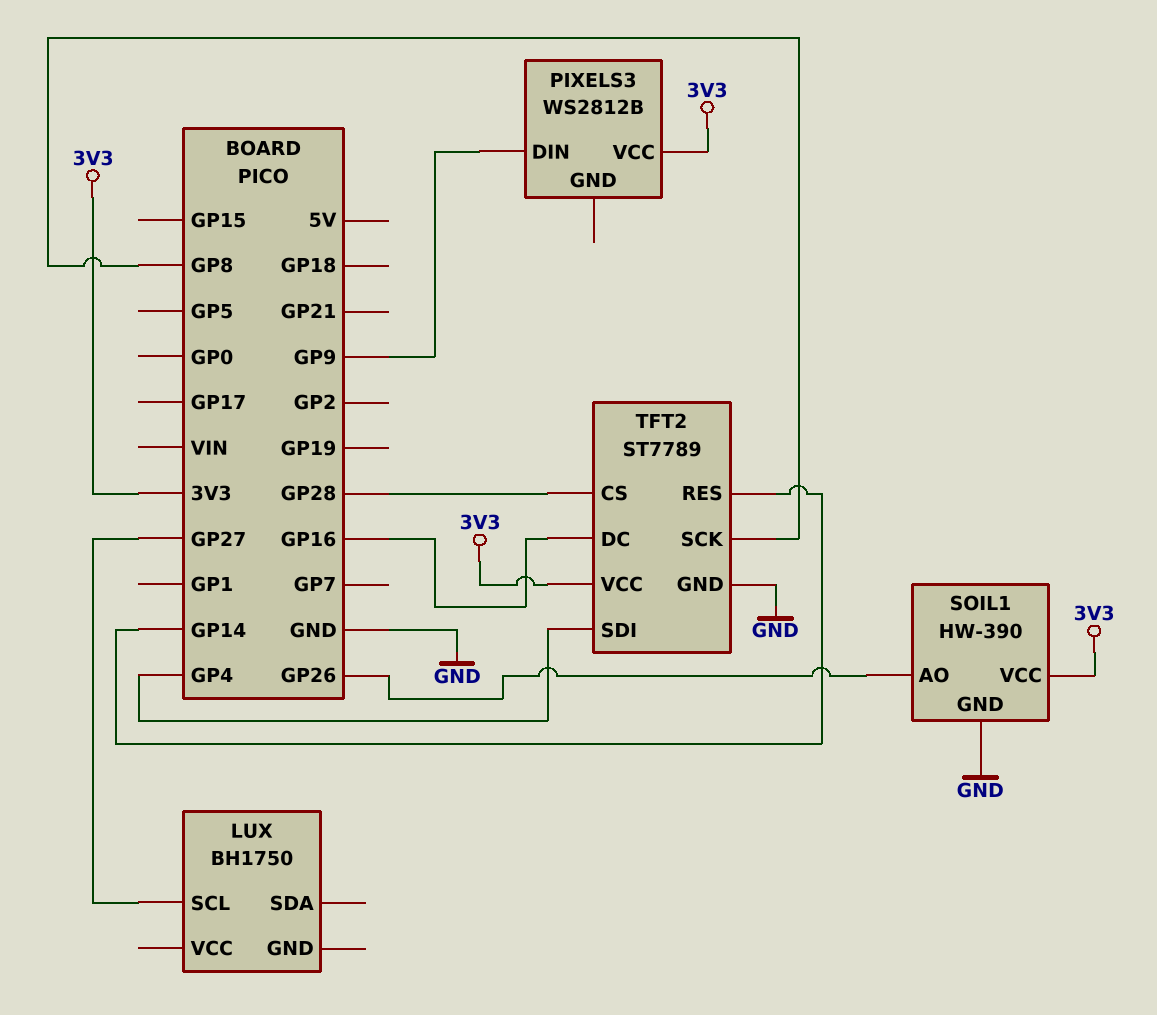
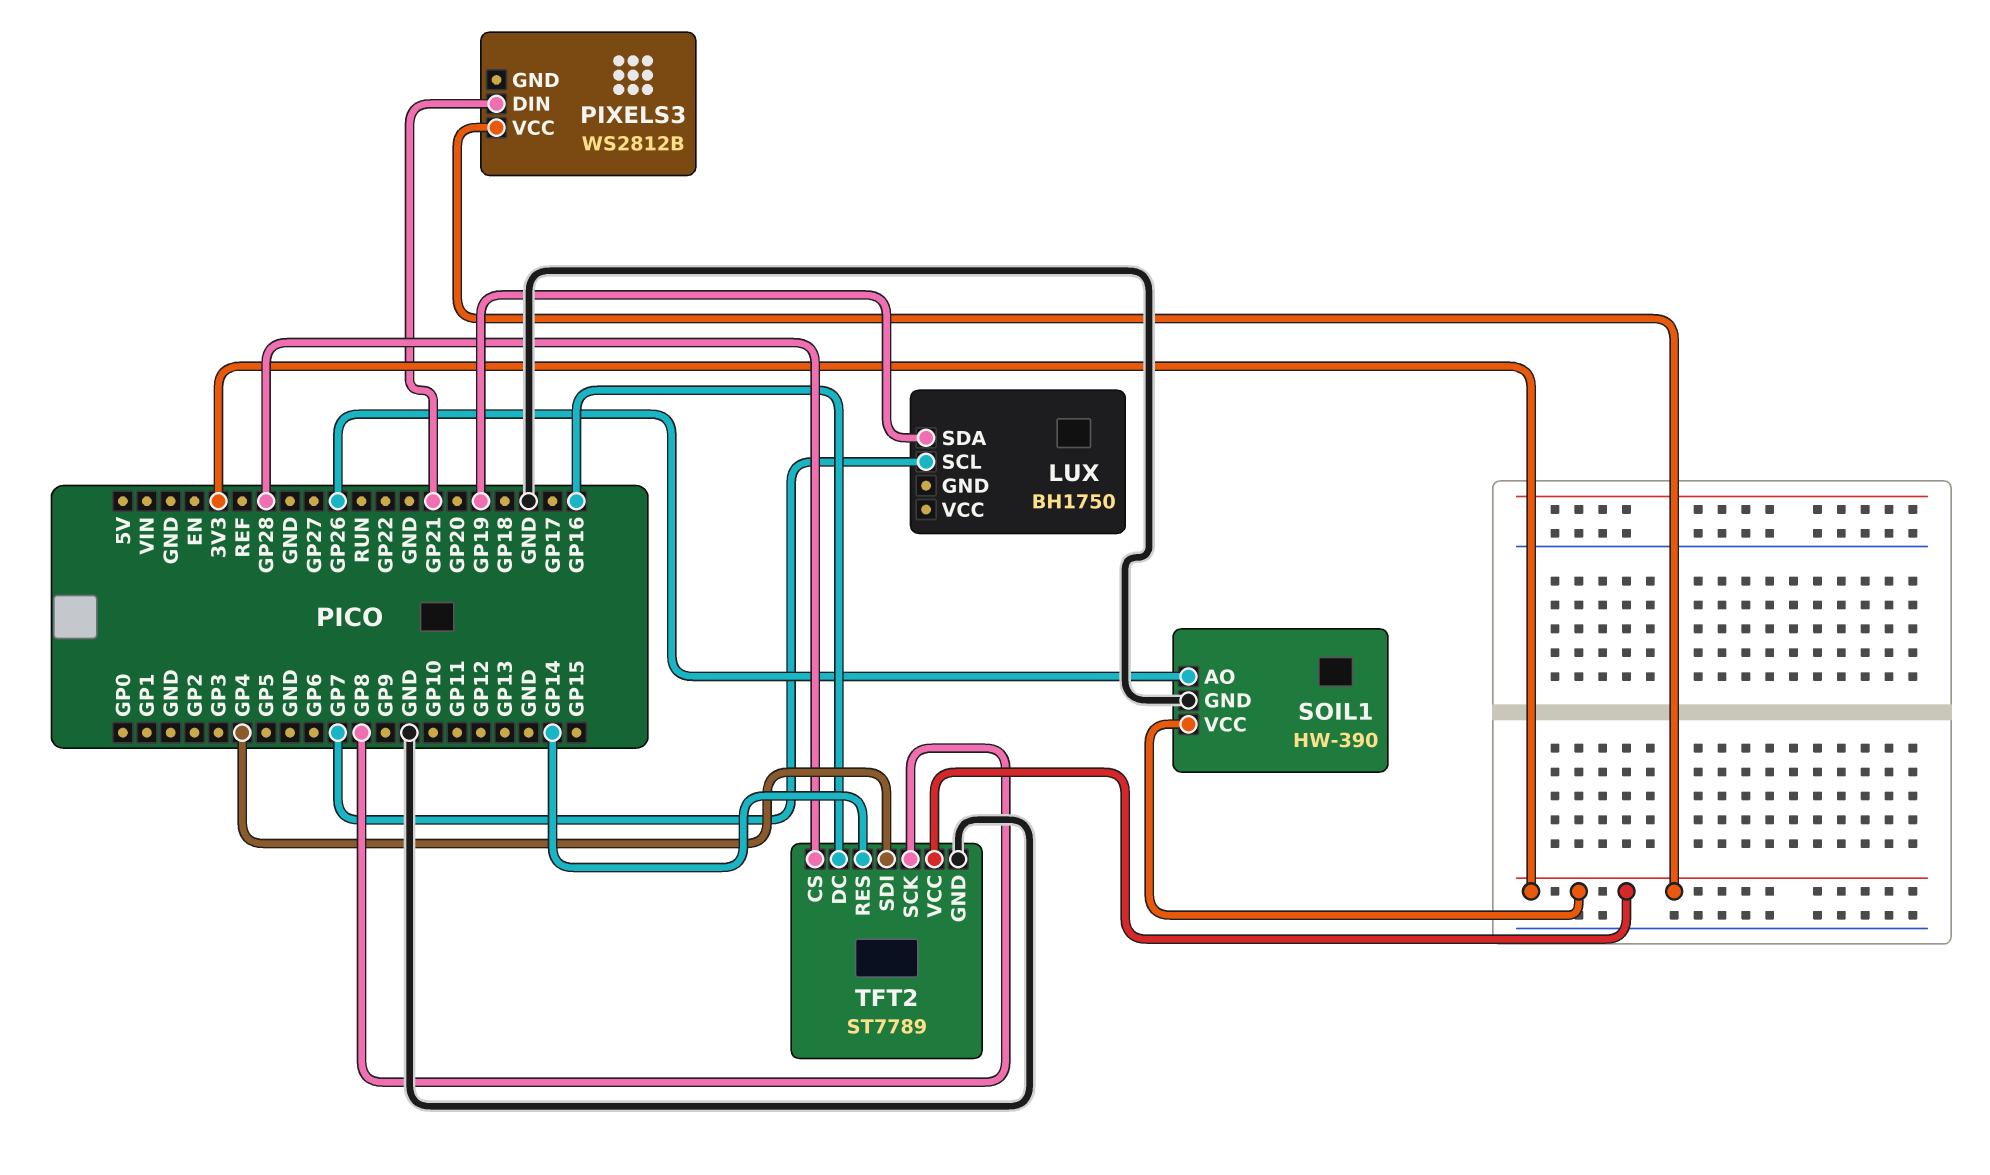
LUX pin SCL: GP27 -> GP7
LUX pin SDA: none -> GP19
PIXELS3 pin DIN: GP9 -> GP21

